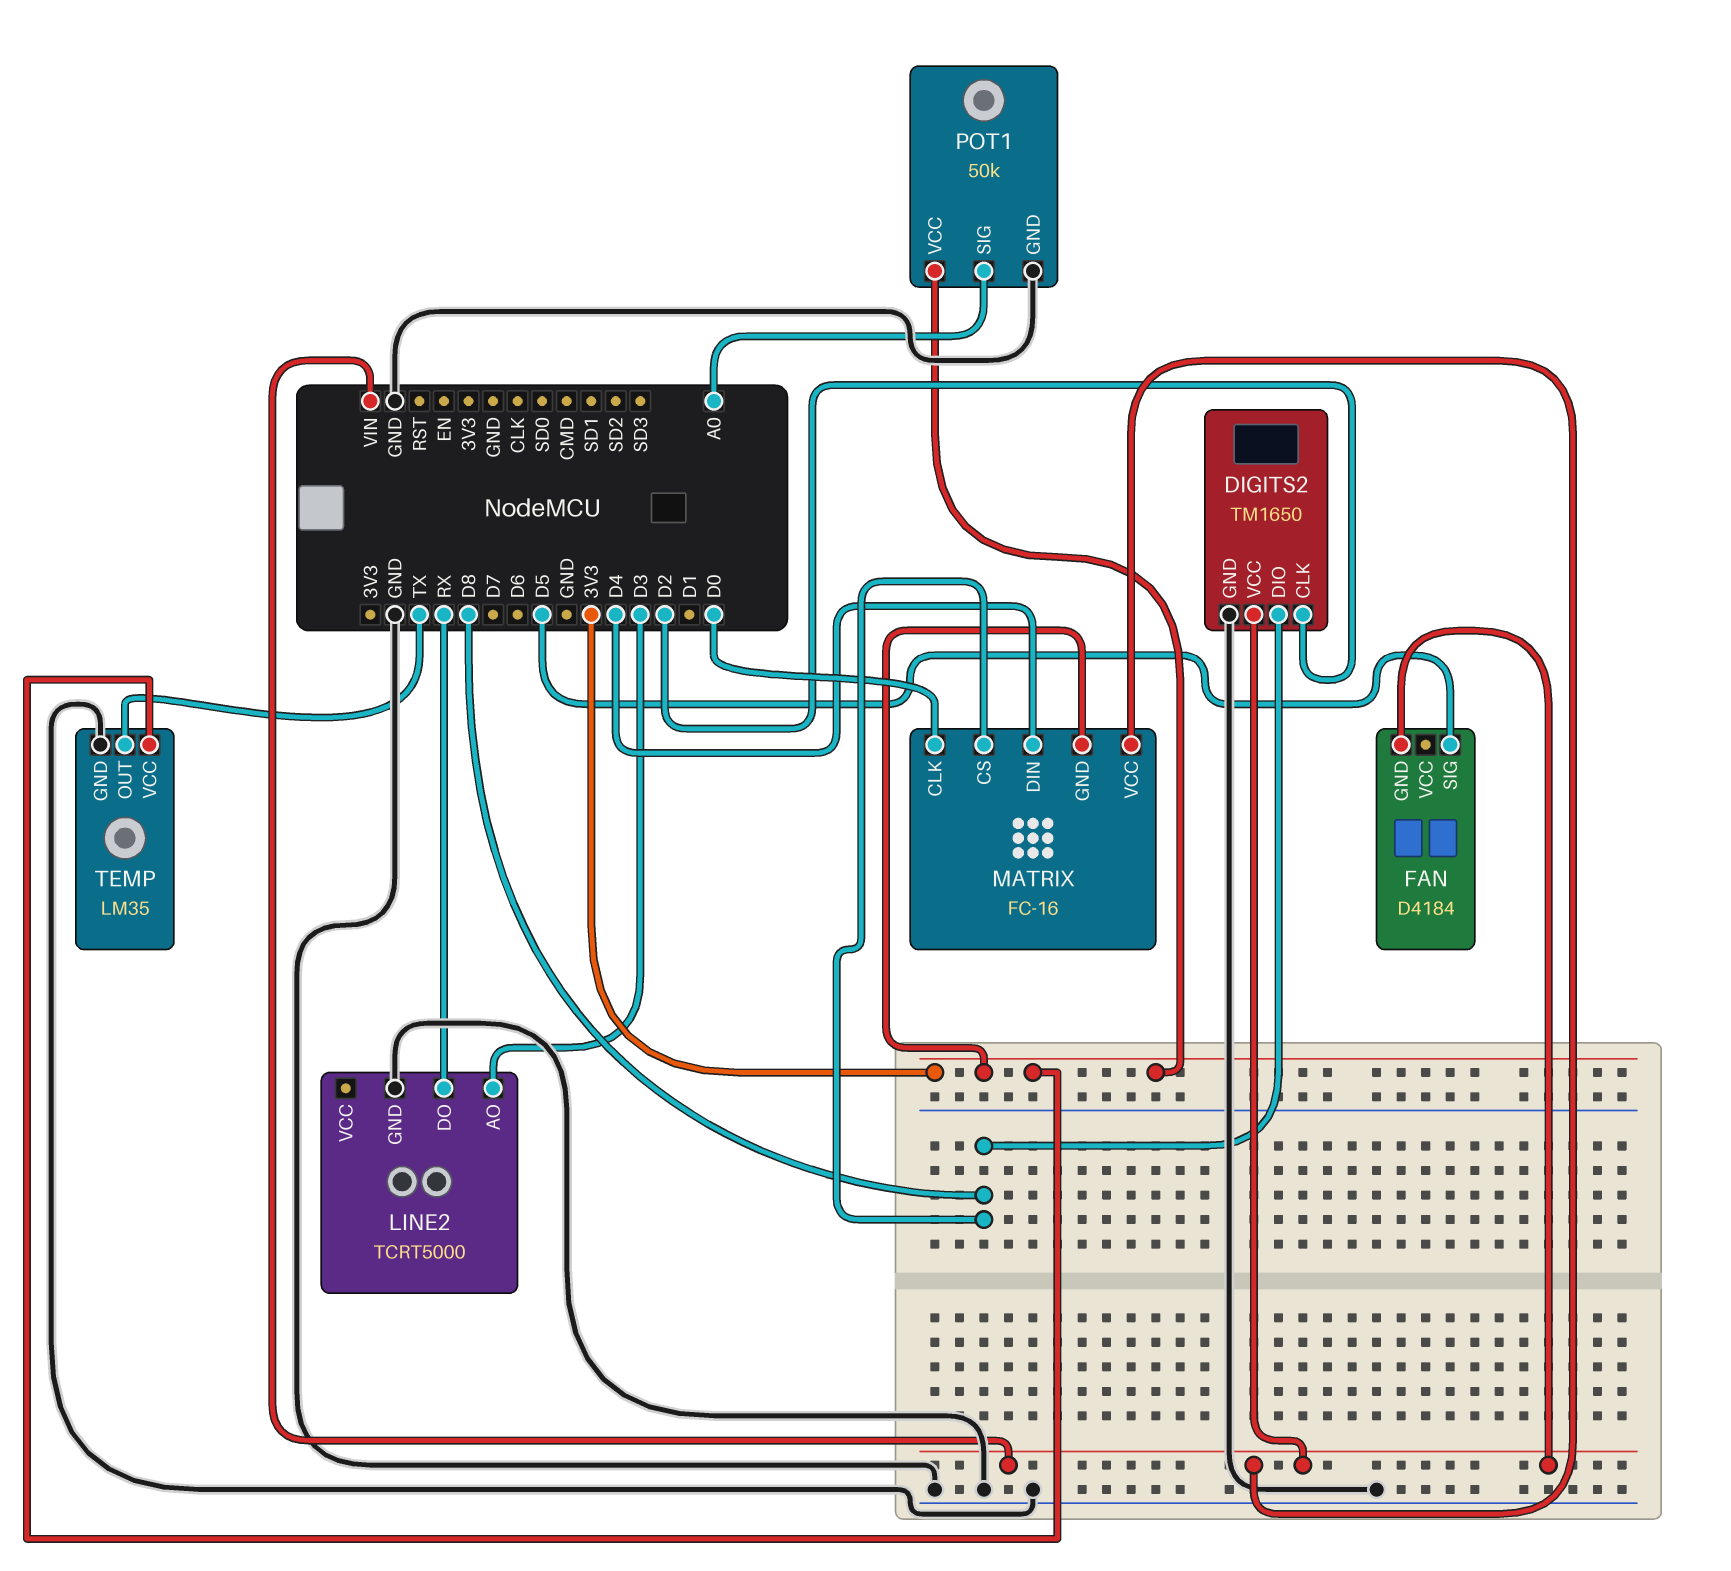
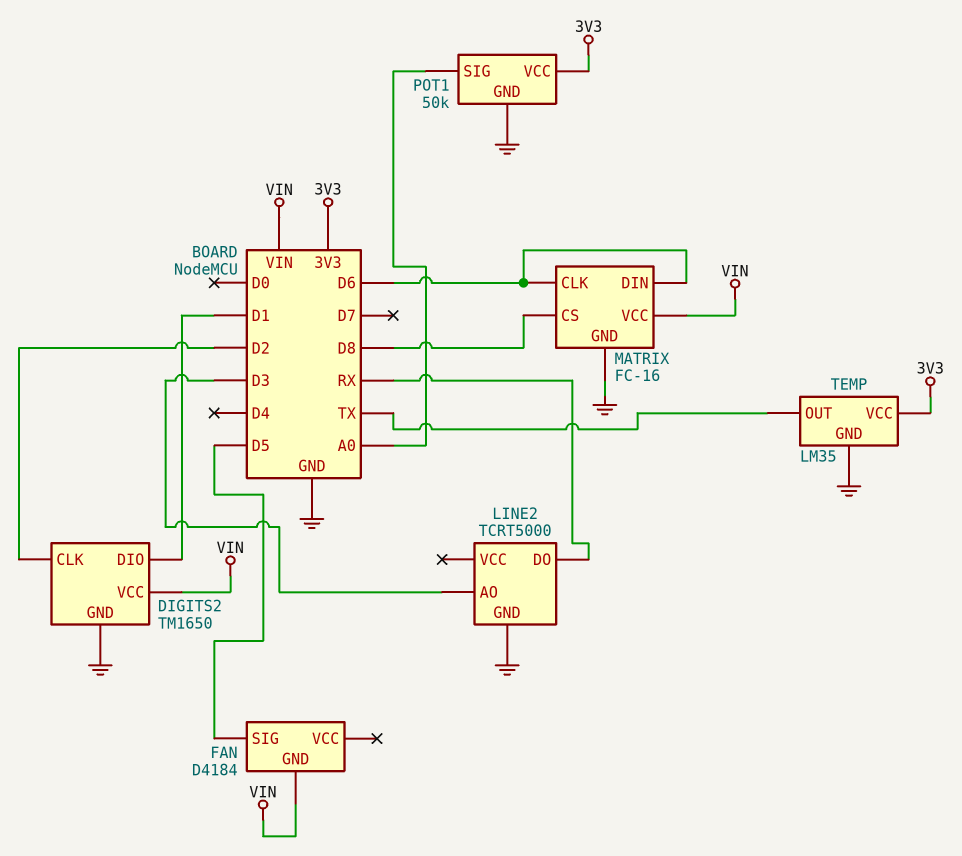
DIGITS2 pin DIO: D8 -> D1
MATRIX pin CLK: D0 -> D6
MATRIX pin DIN: D4 -> D6
MATRIX pin GND: 3V3 -> GND

